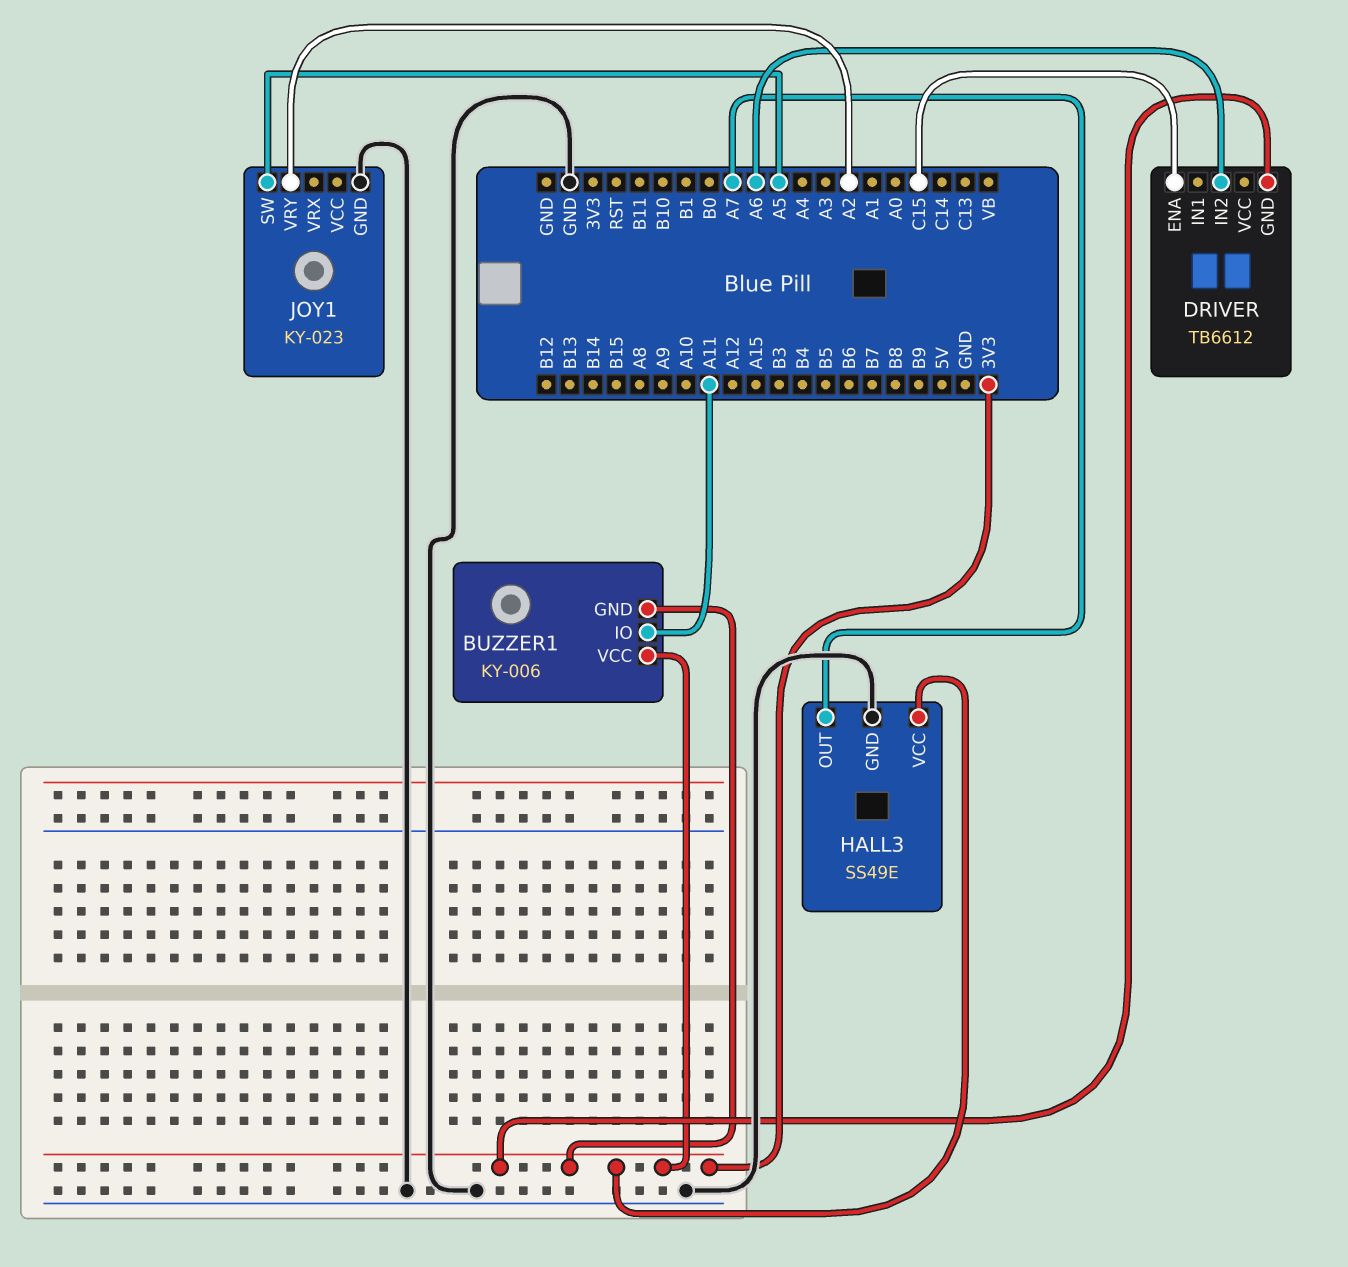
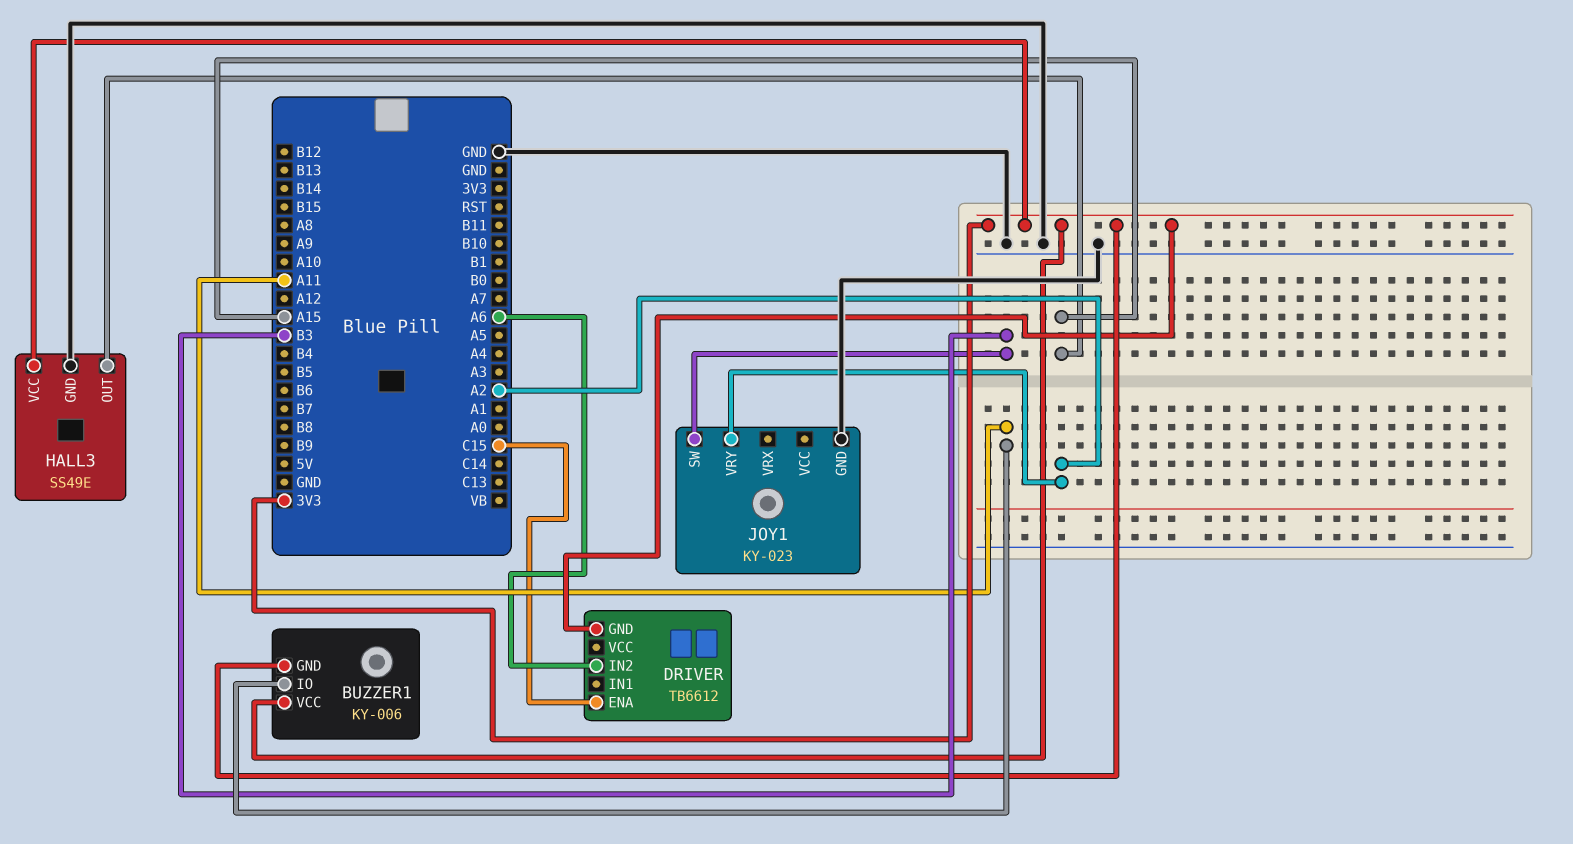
HALL3 pin OUT: A7 -> A15
JOY1 pin SW: A5 -> B3

